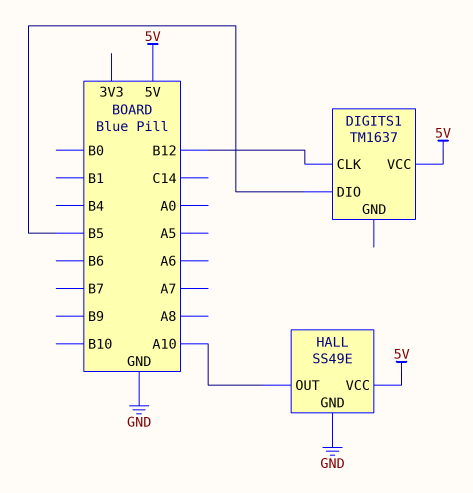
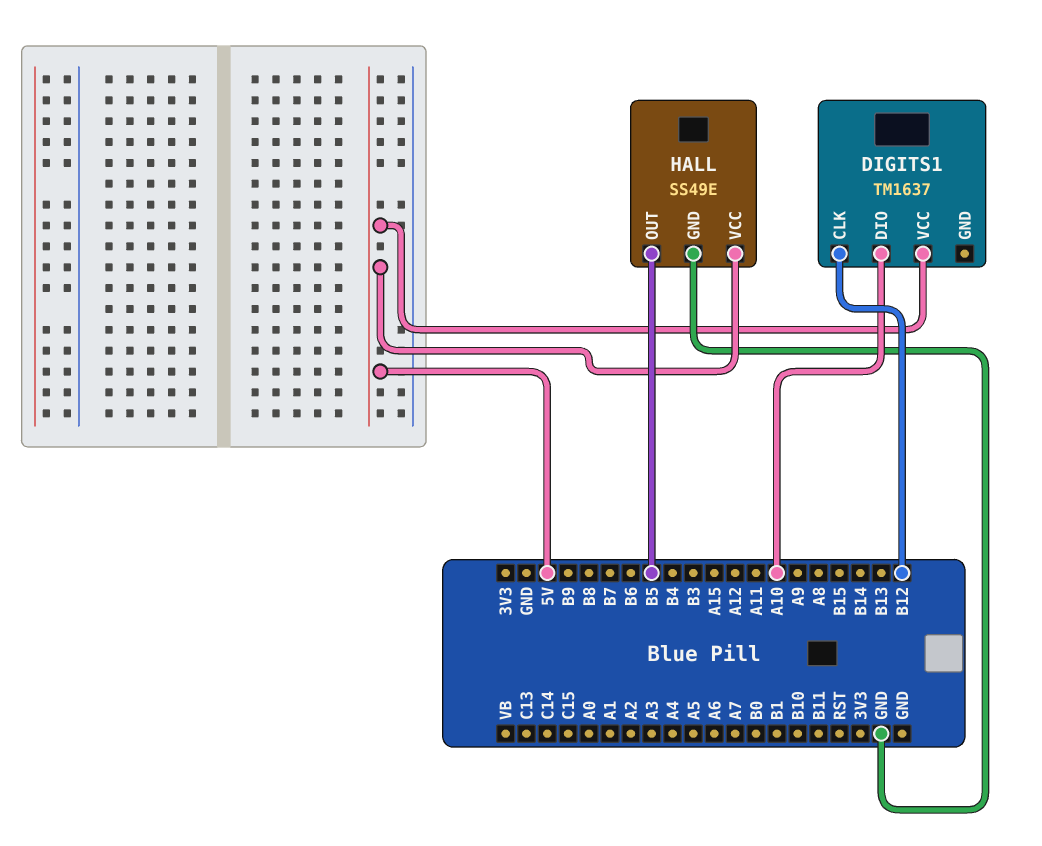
DIGITS1 pin DIO: B5 -> A10
HALL pin OUT: A10 -> B5

